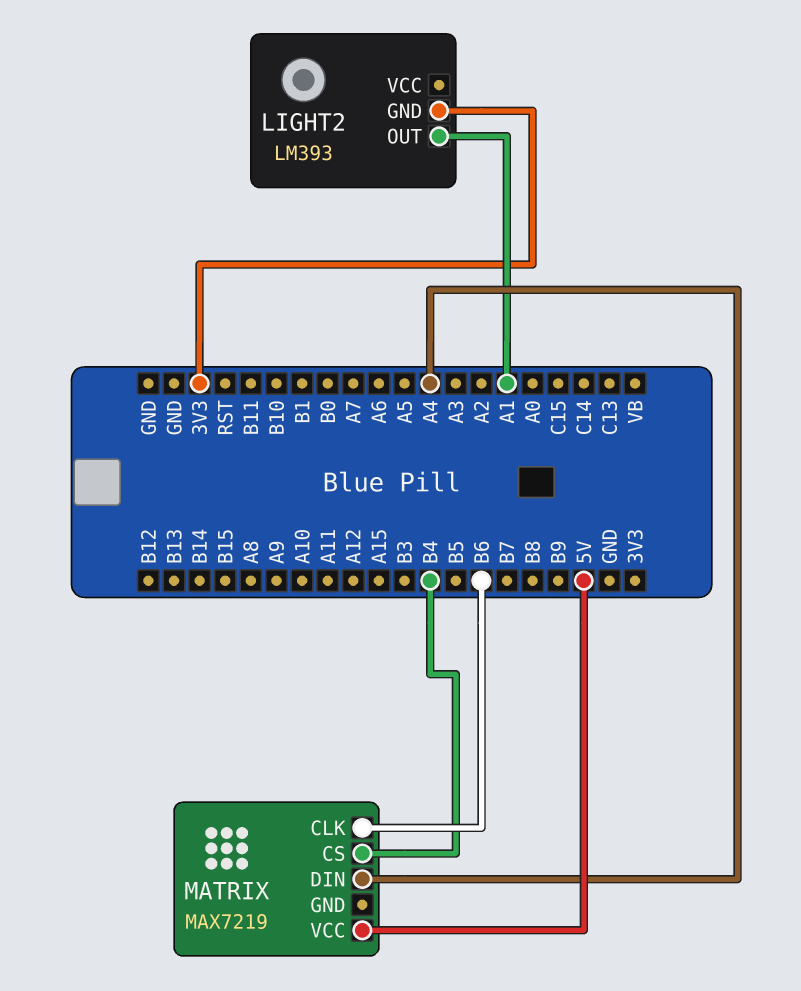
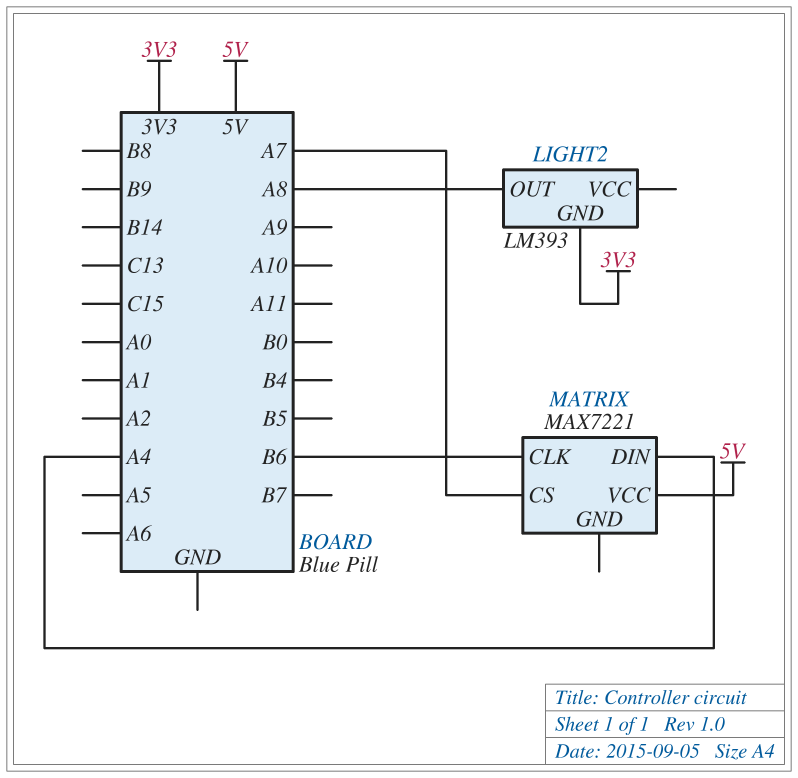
LIGHT2 pin OUT: A1 -> A8
MATRIX: MAX7219 -> MAX7221
MATRIX pin CS: B4 -> A7

